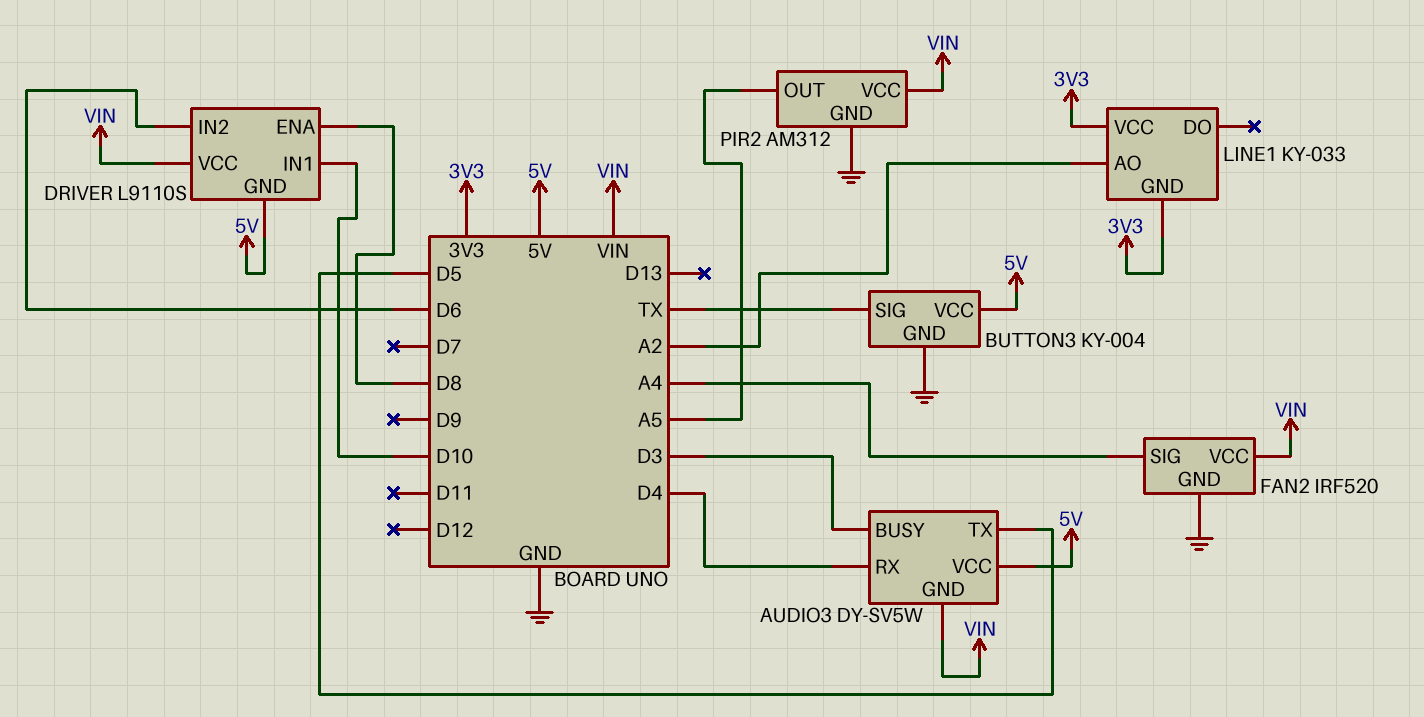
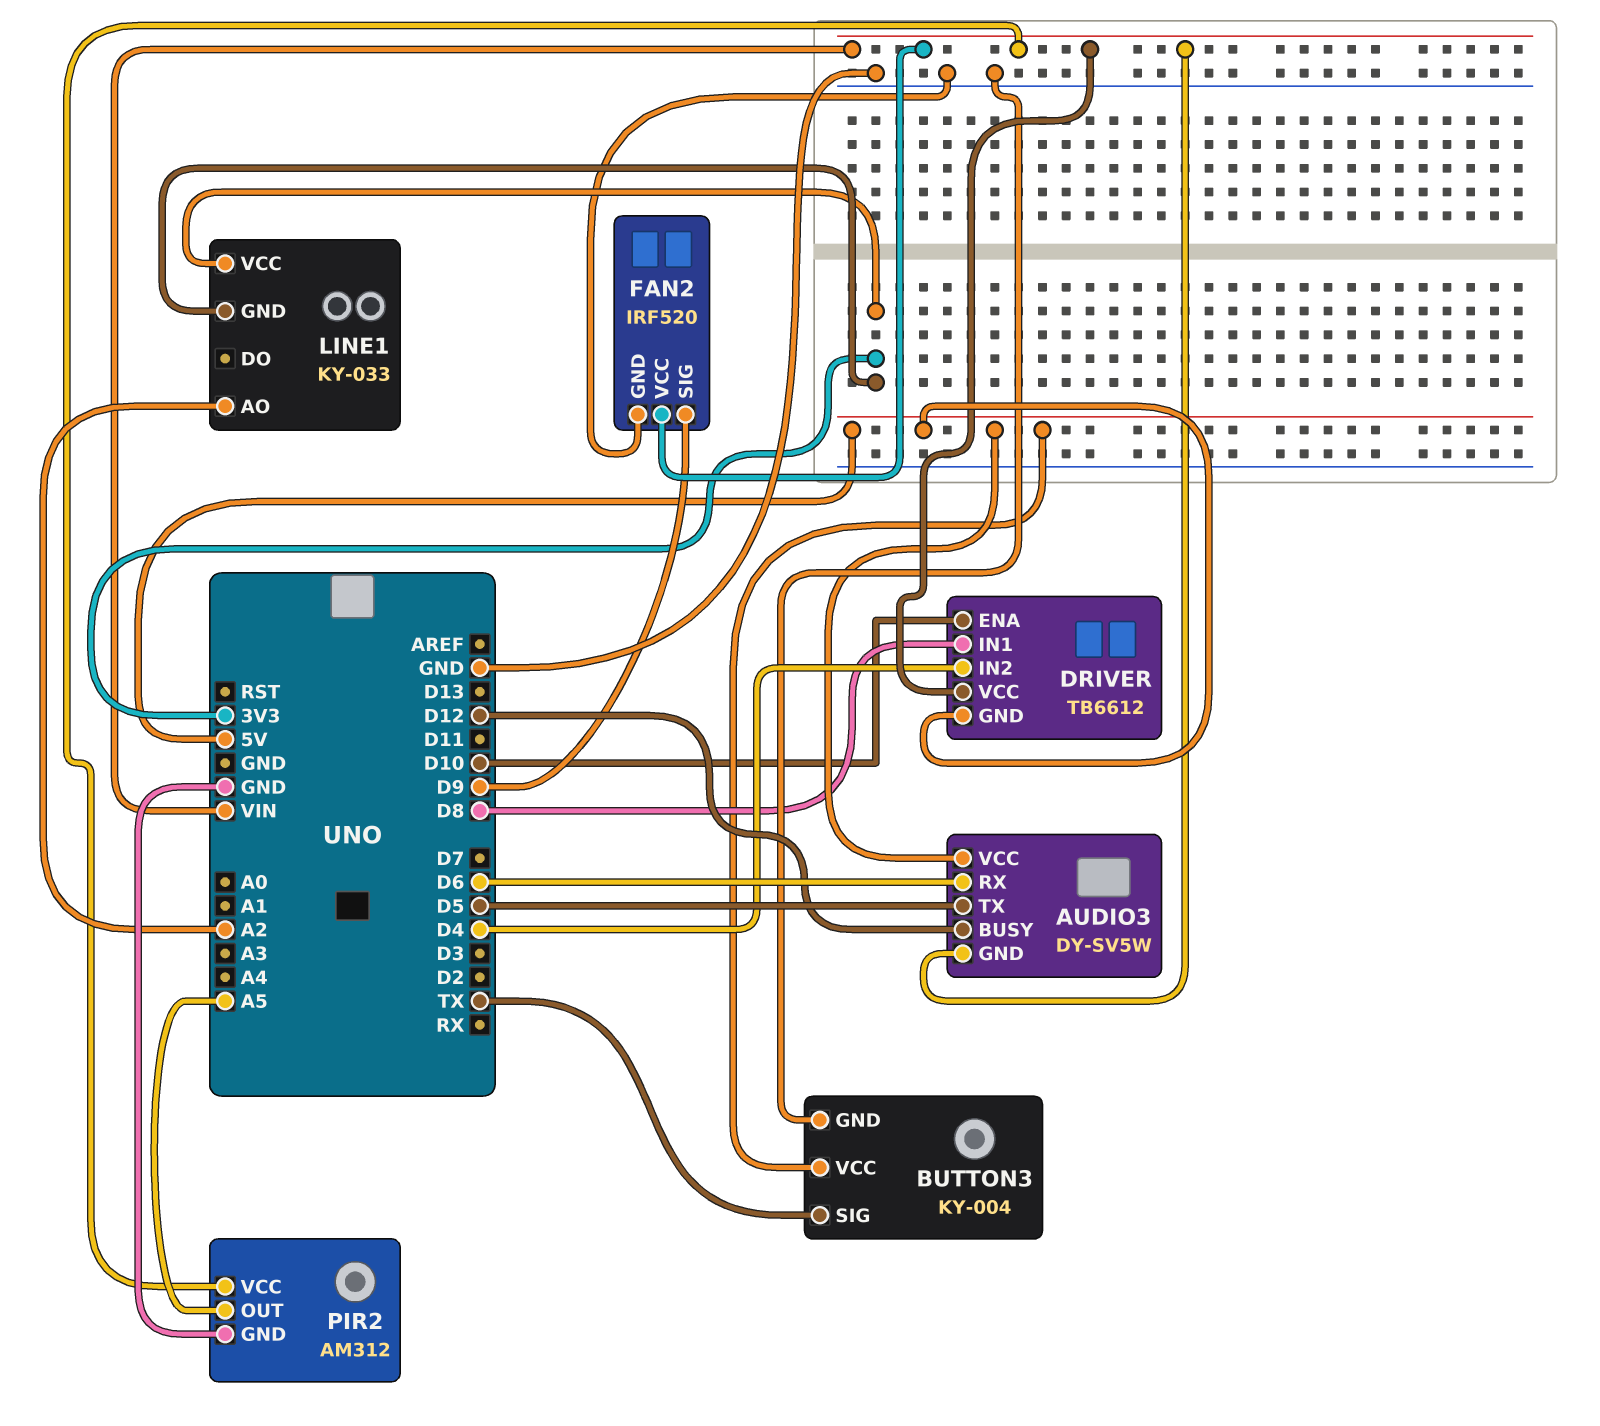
AUDIO3 pin BUSY: D3 -> D12
AUDIO3 pin RX: D4 -> D6
DRIVER: L9110S -> TB6612
DRIVER pin ENA: D8 -> D10
DRIVER pin IN1: D10 -> D8
DRIVER pin IN2: D6 -> D4
FAN2 pin SIG: A4 -> D9

